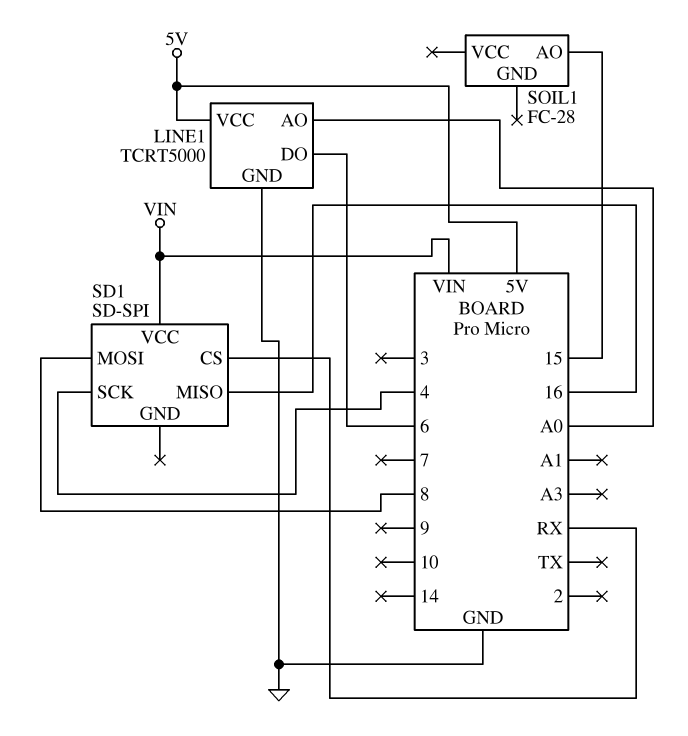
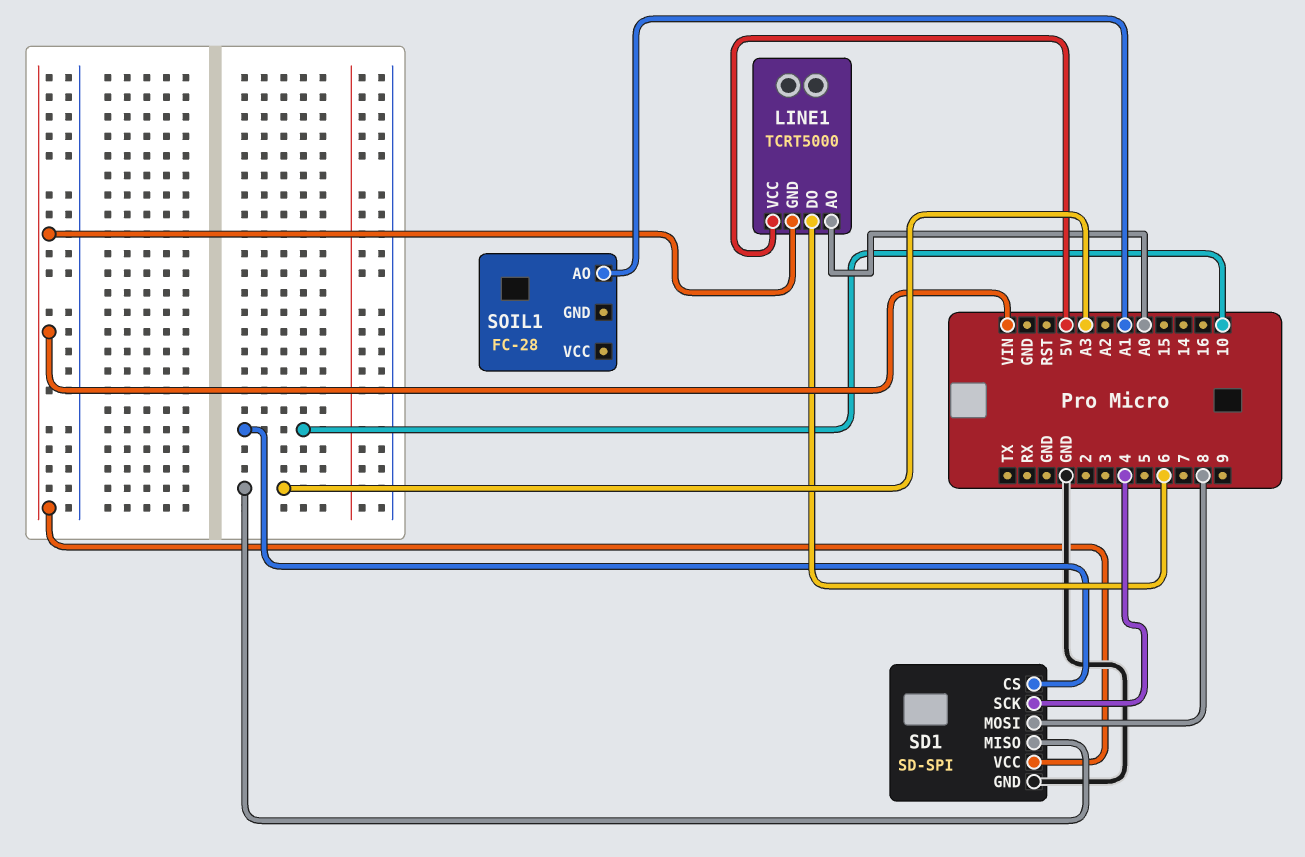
LINE1 pin GND: GND -> VIN
SD1 pin CS: RX -> 10
SD1 pin GND: none -> GND
SD1 pin MISO: 16 -> A3
SOIL1 pin AO: 15 -> A1

